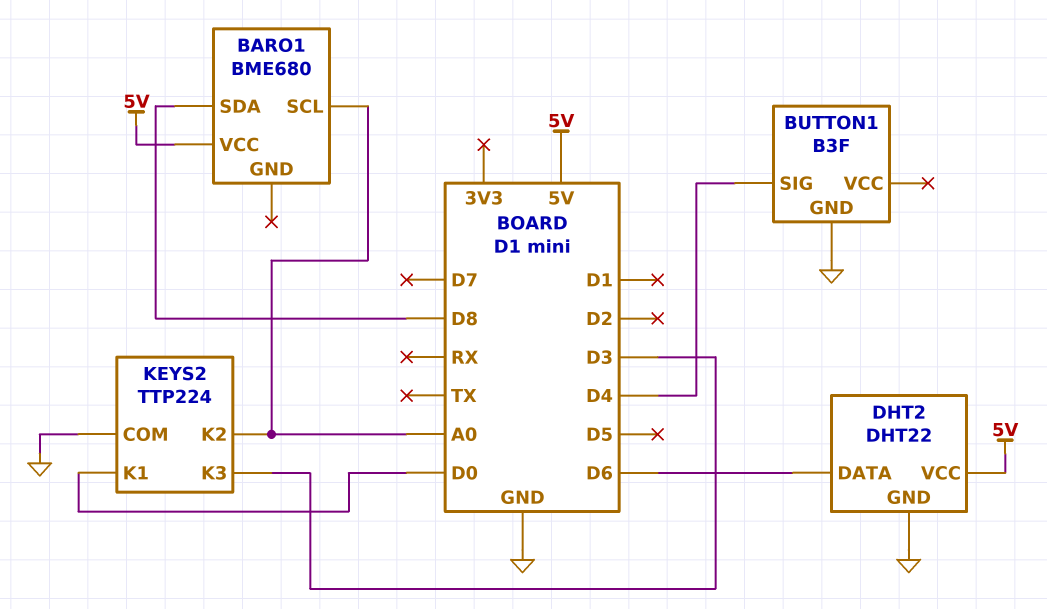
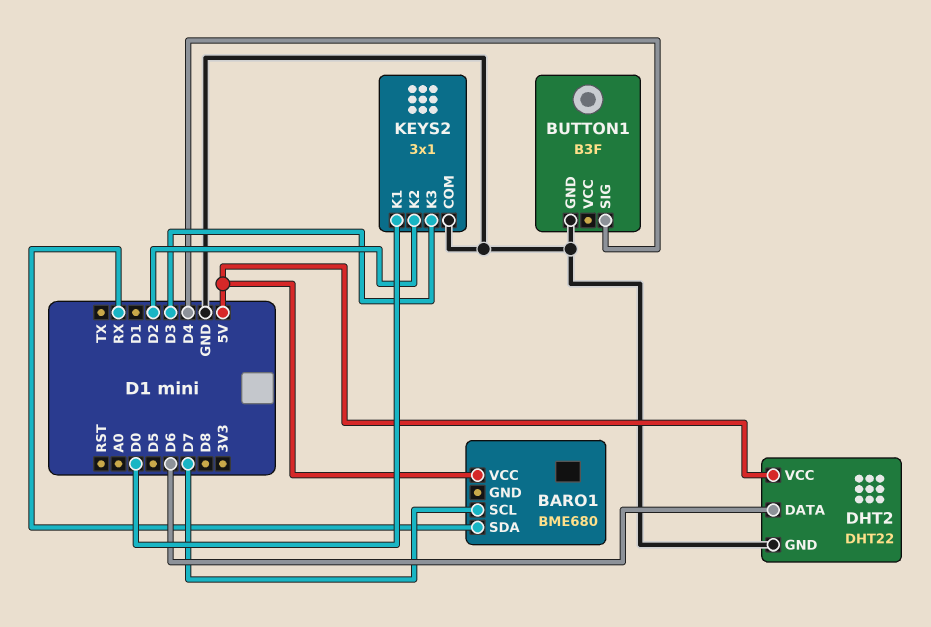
BARO1 pin SCL: A0 -> D7
BARO1 pin SDA: D8 -> RX
KEYS2: TTP224 -> 3x1
KEYS2 pin K2: A0 -> D2

